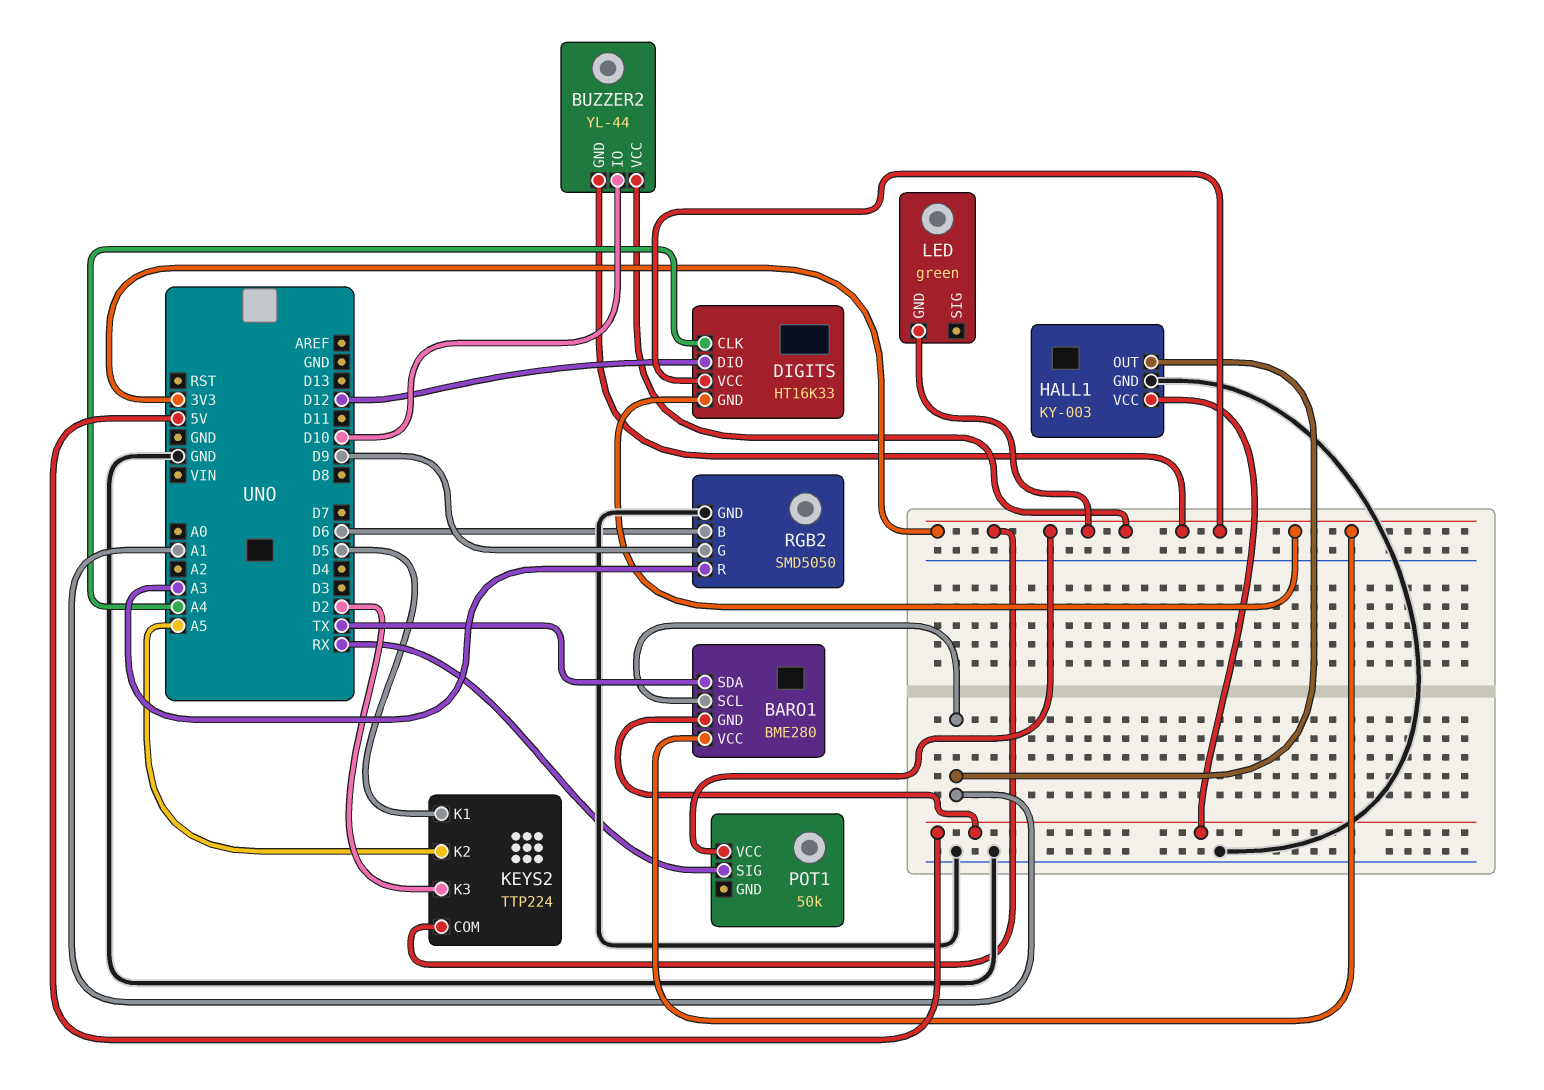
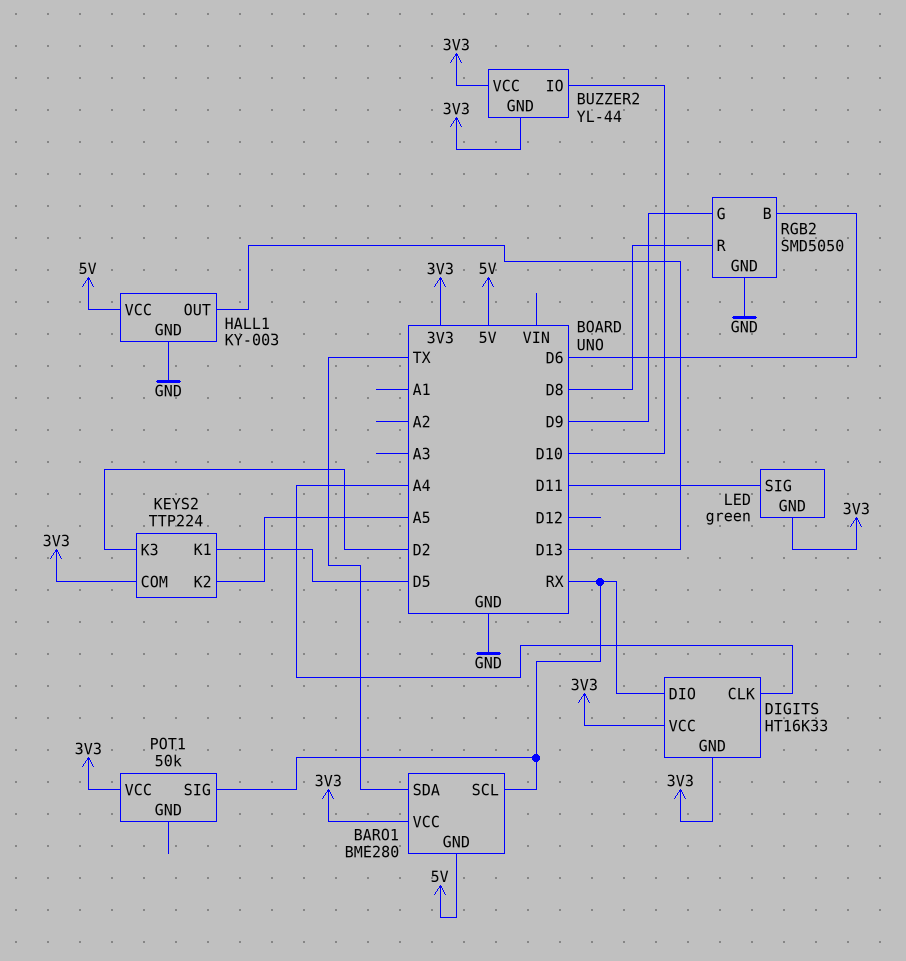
BARO1 pin SCL: A1 -> RX
DIGITS pin DIO: D12 -> RX
HALL1 pin OUT: A1 -> D13
LED pin SIG: none -> D11
RGB2 pin R: A3 -> D8

